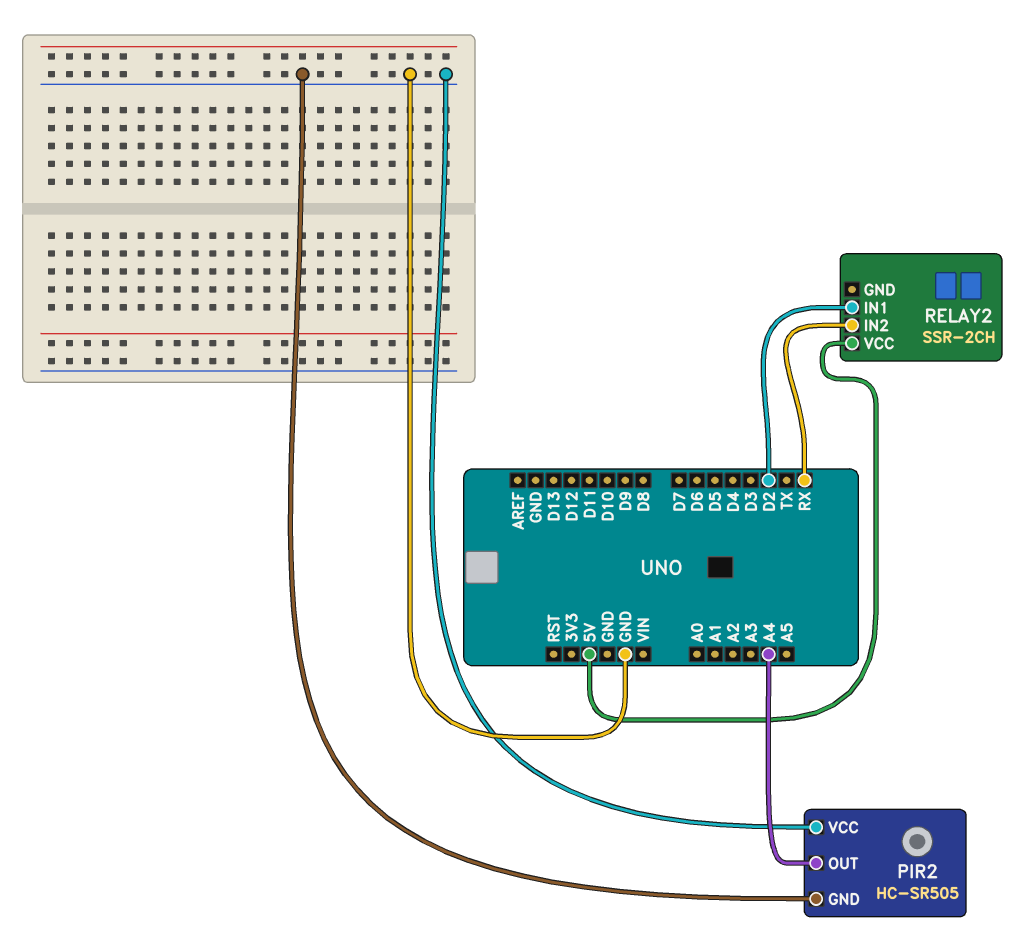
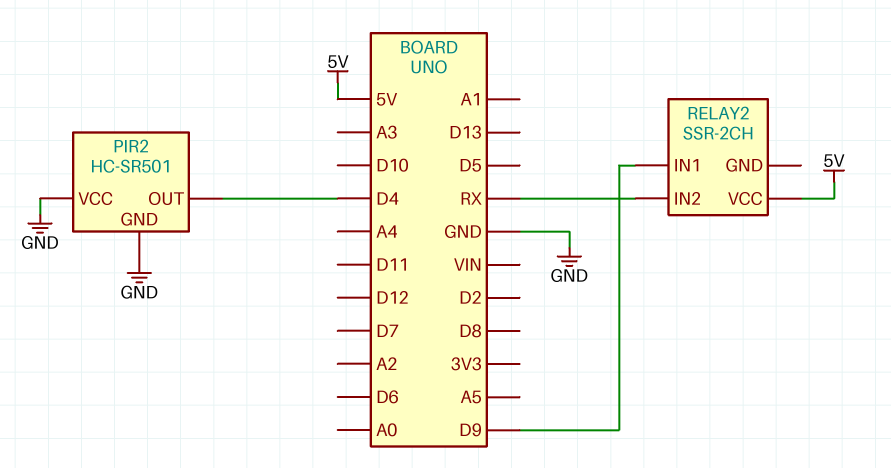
PIR2: HC-SR505 -> HC-SR501
PIR2 pin OUT: A4 -> D4
RELAY2 pin IN1: D2 -> D9

